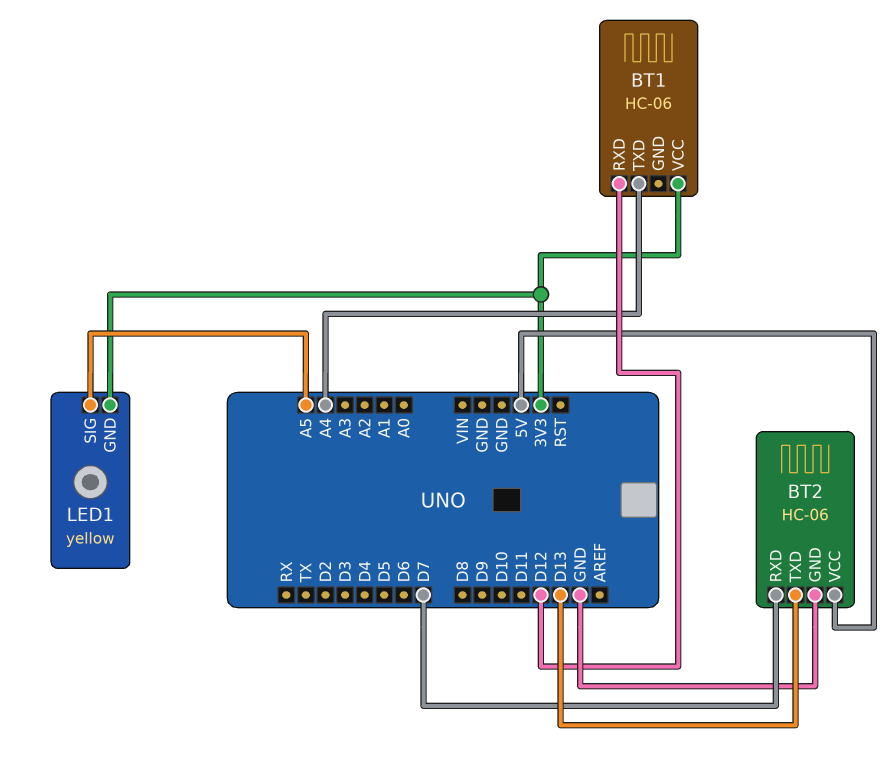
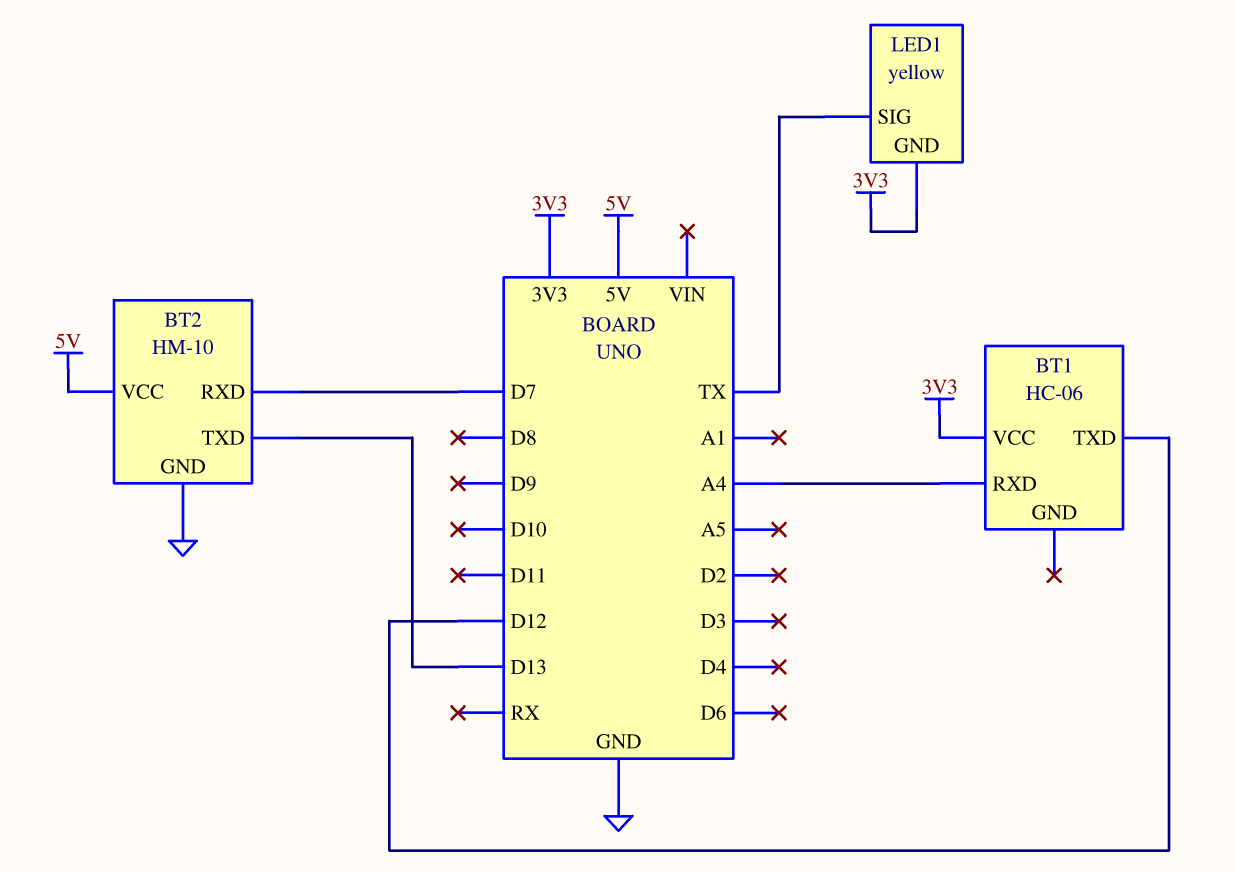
BT1 pin RXD: D12 -> A4
BT1 pin TXD: A4 -> D12
BT2: HC-06 -> HM-10
LED1 pin SIG: A5 -> TX

